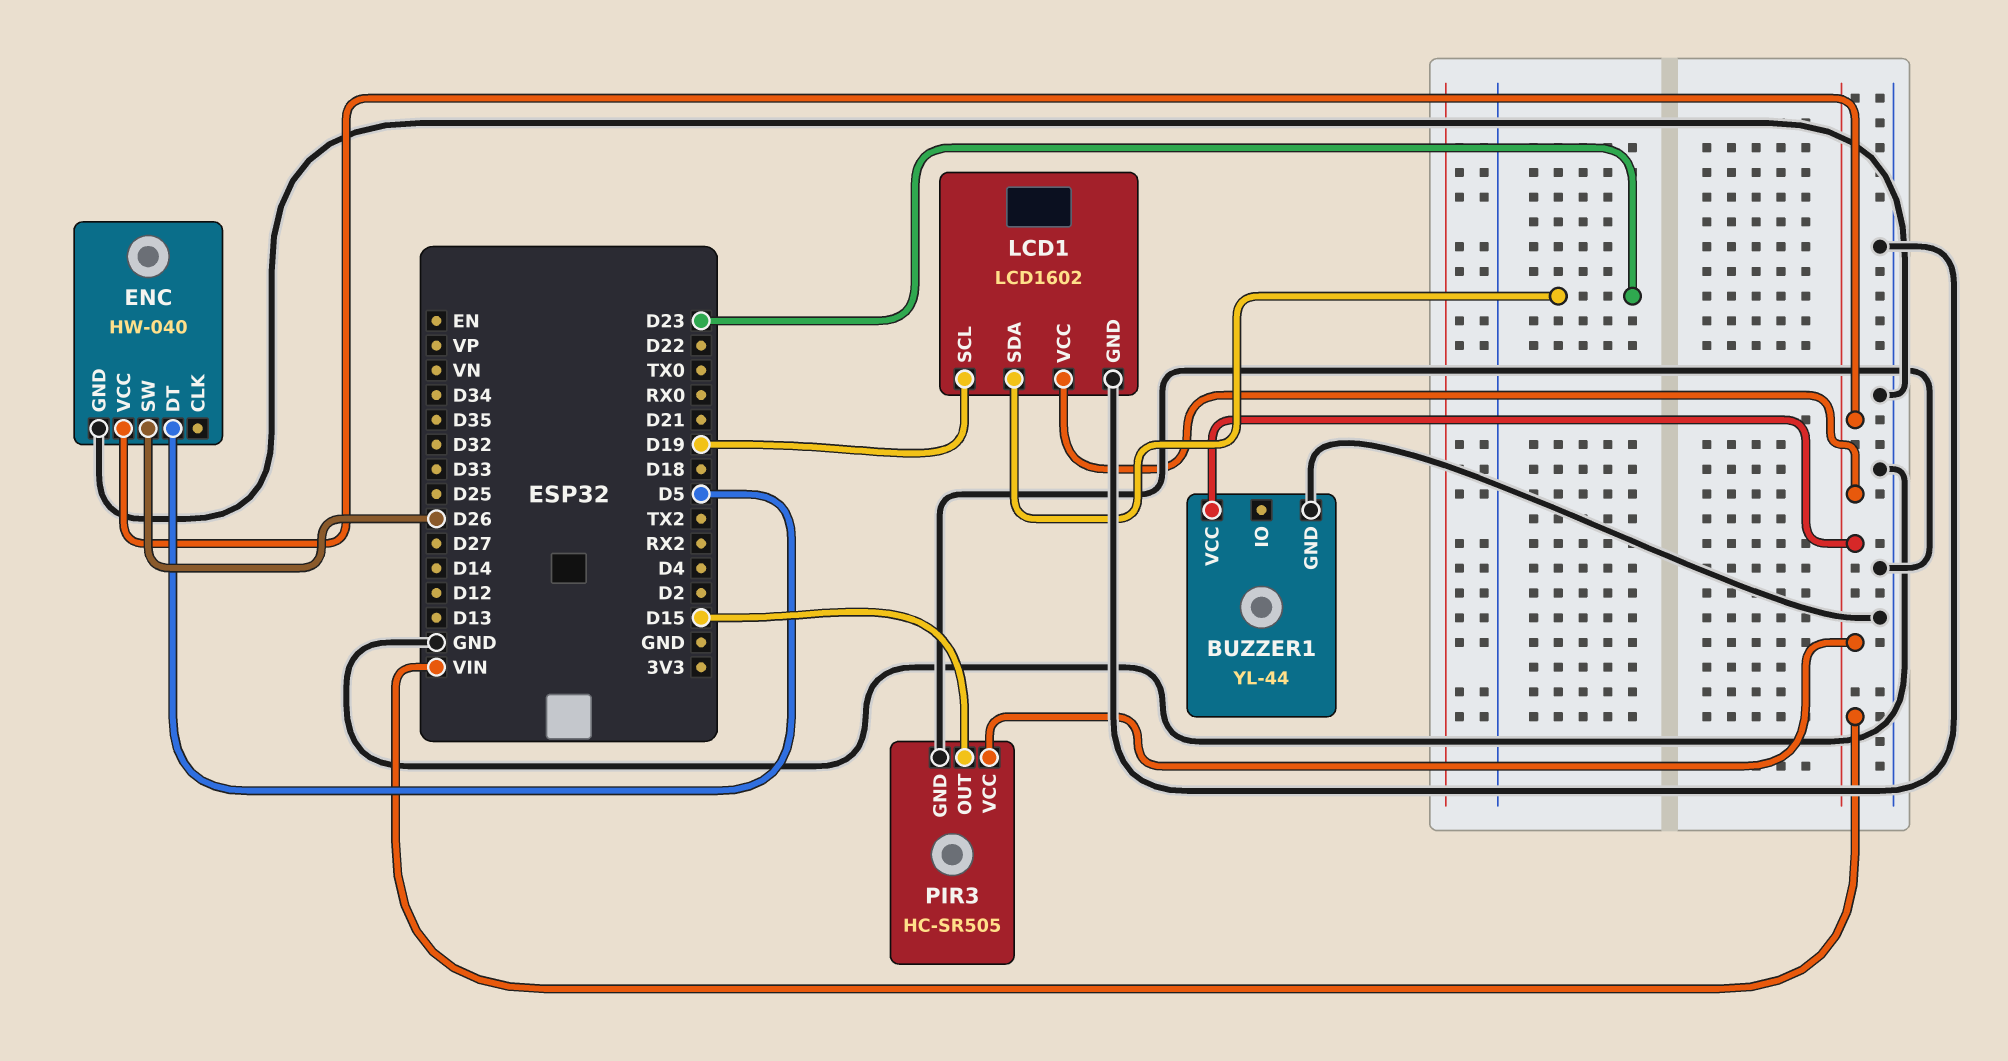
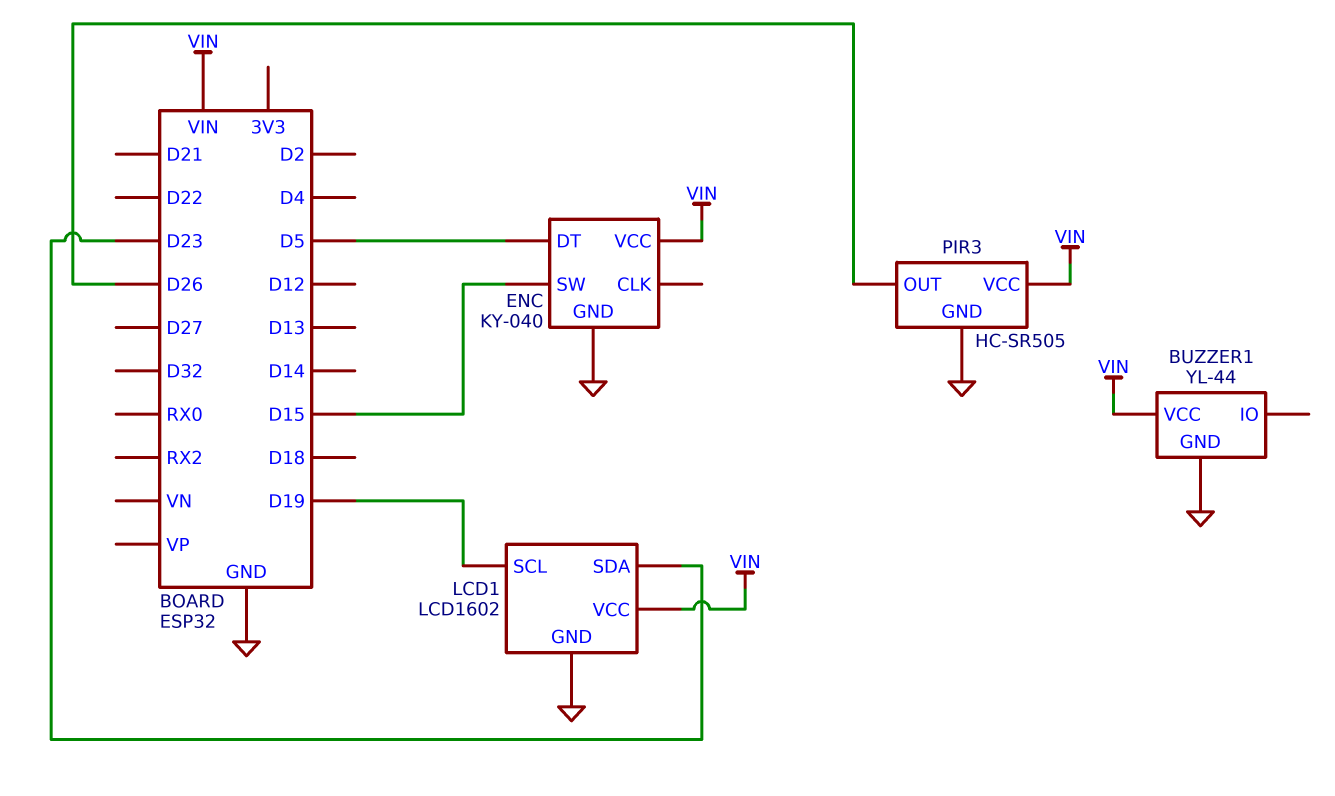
ENC: HW-040 -> KY-040
ENC pin SW: D26 -> D15
PIR3 pin OUT: D15 -> D26

